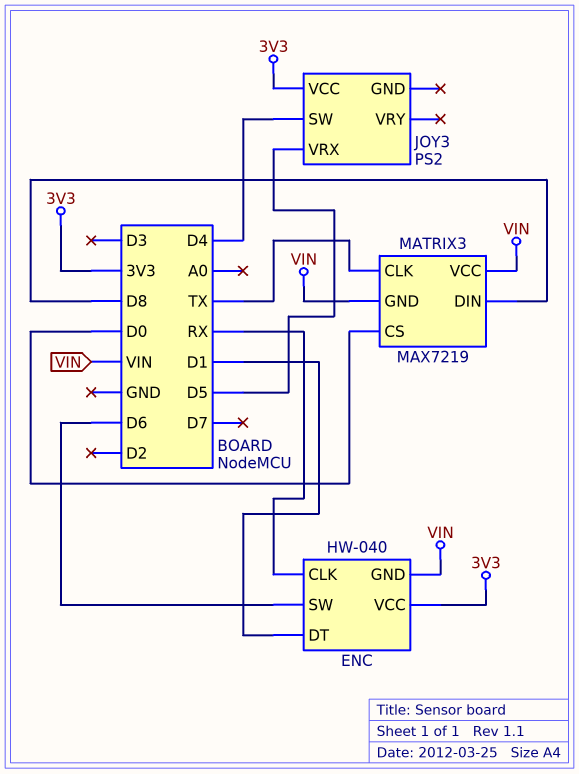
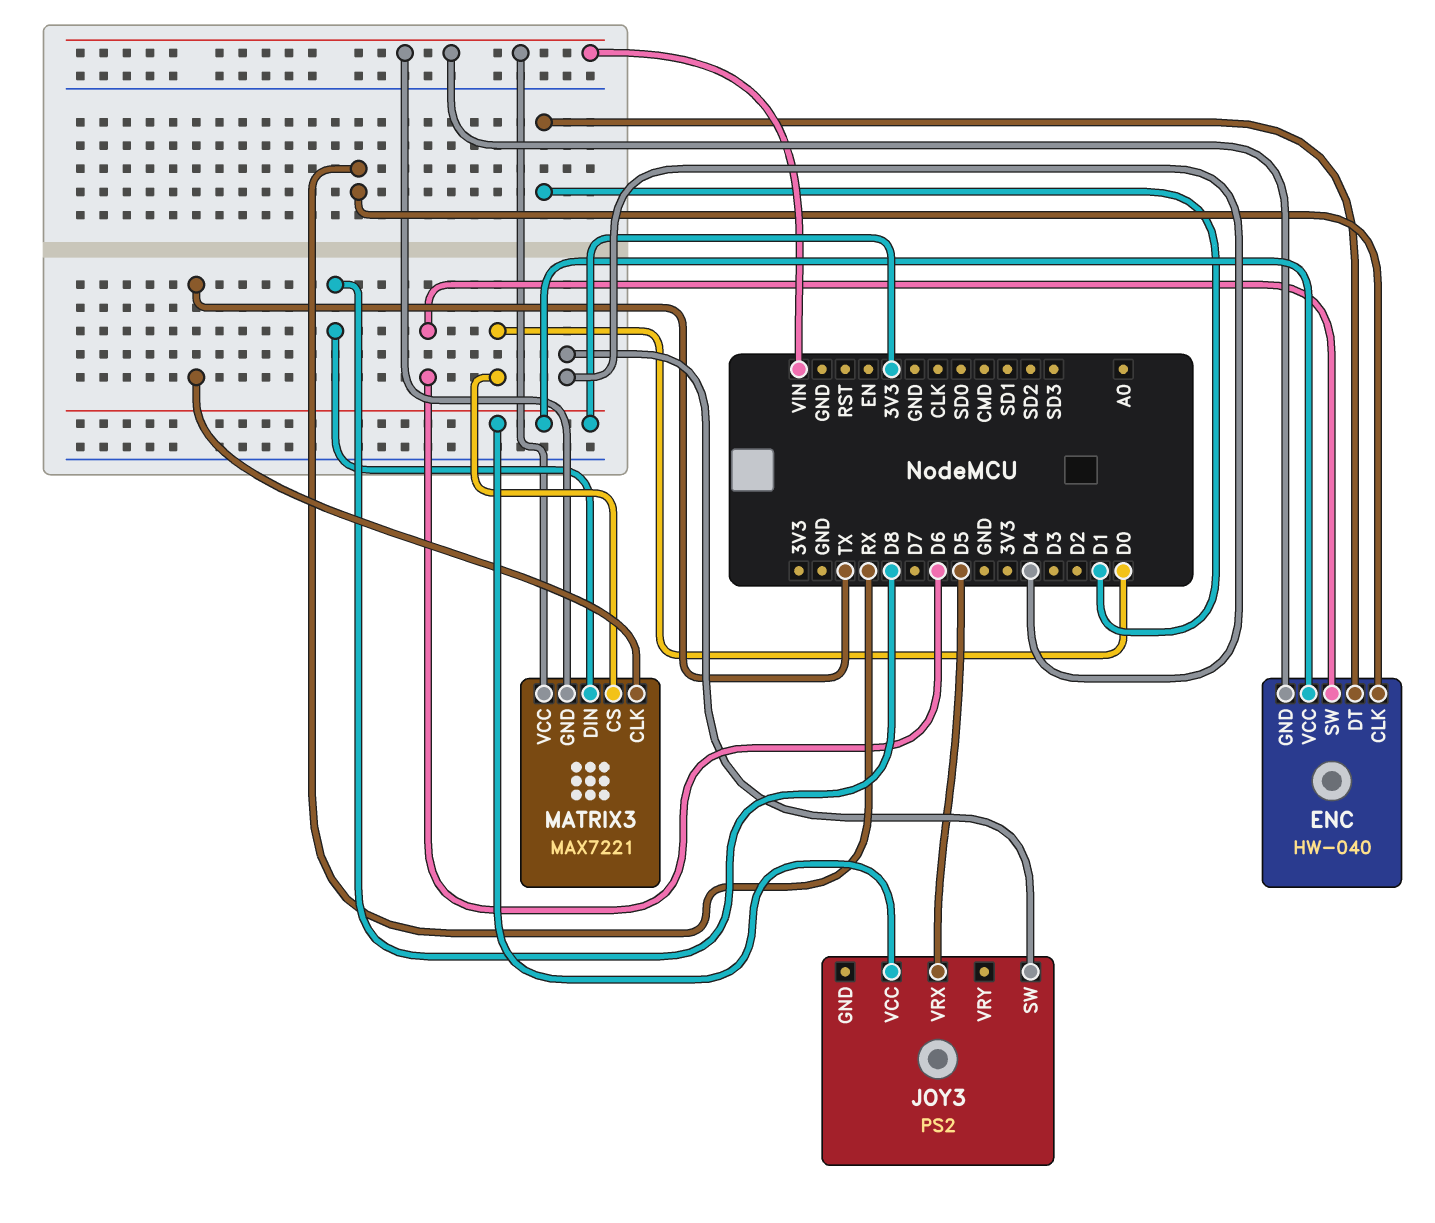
MATRIX3: MAX7219 -> MAX7221

